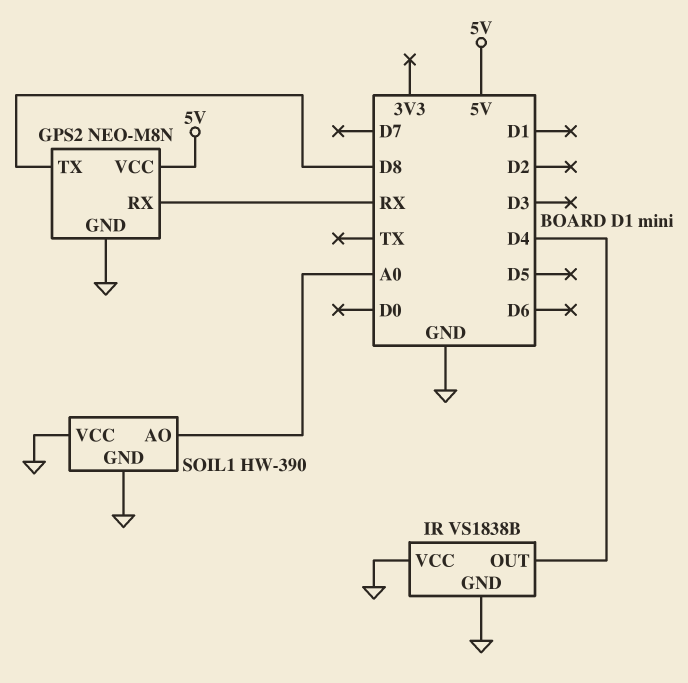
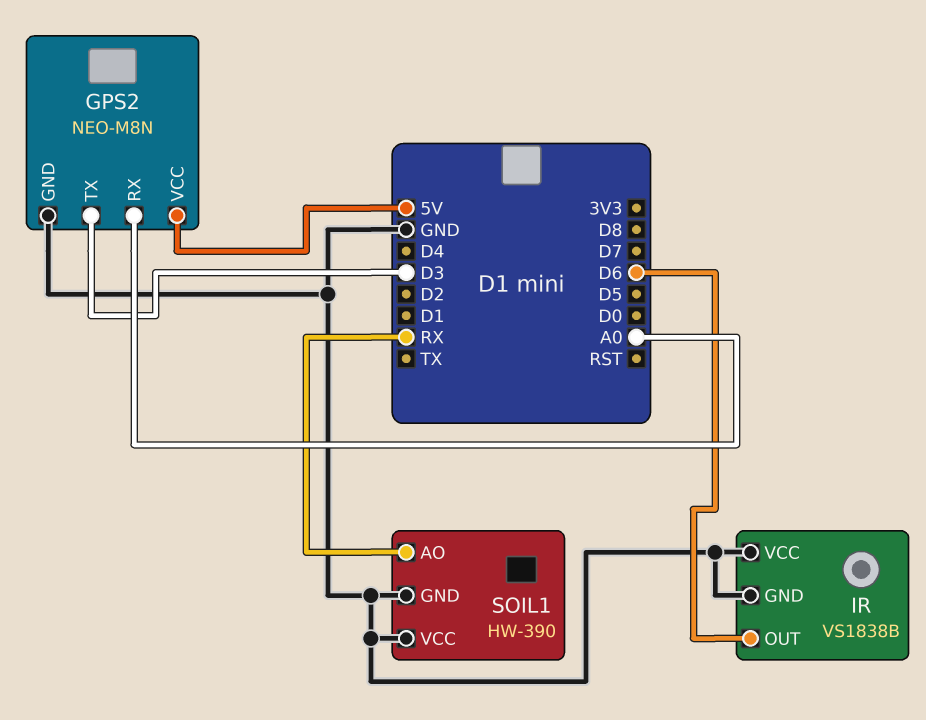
GPS2 pin RX: RX -> A0
GPS2 pin TX: D8 -> D3
IR pin OUT: D4 -> D6
SOIL1 pin AO: A0 -> RX

